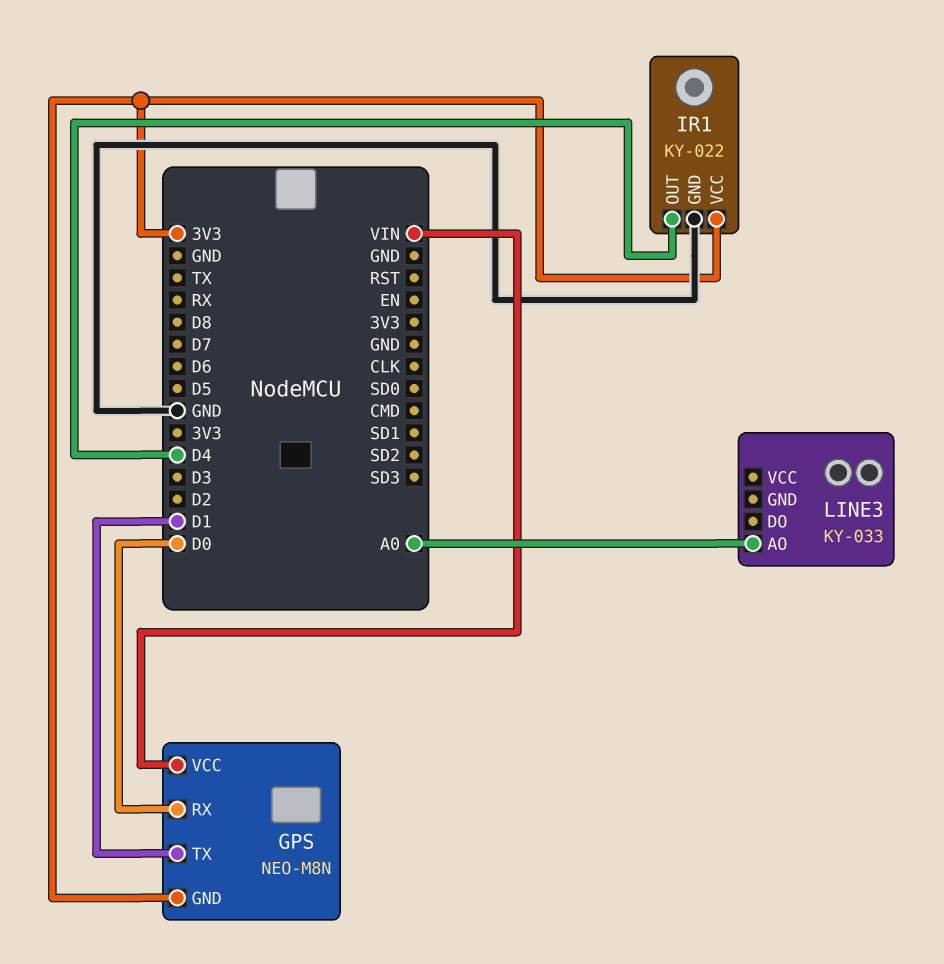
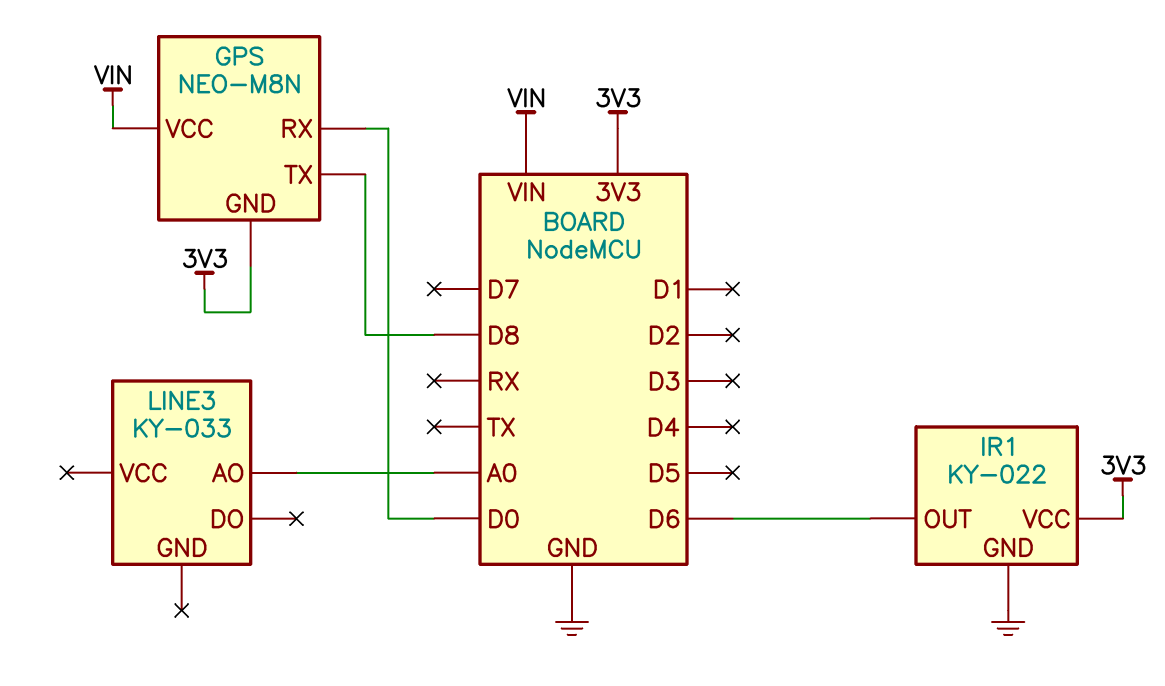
GPS pin TX: D1 -> D8
IR1 pin OUT: D4 -> D6

